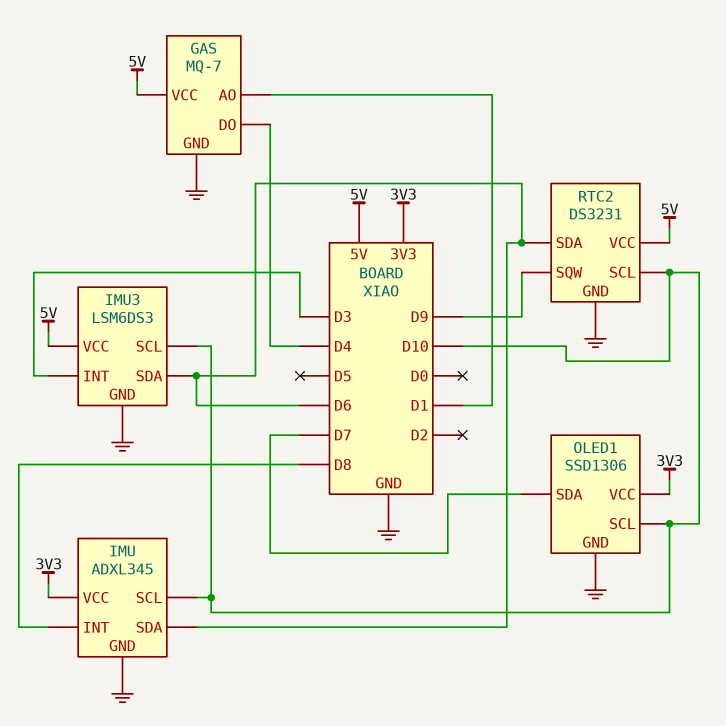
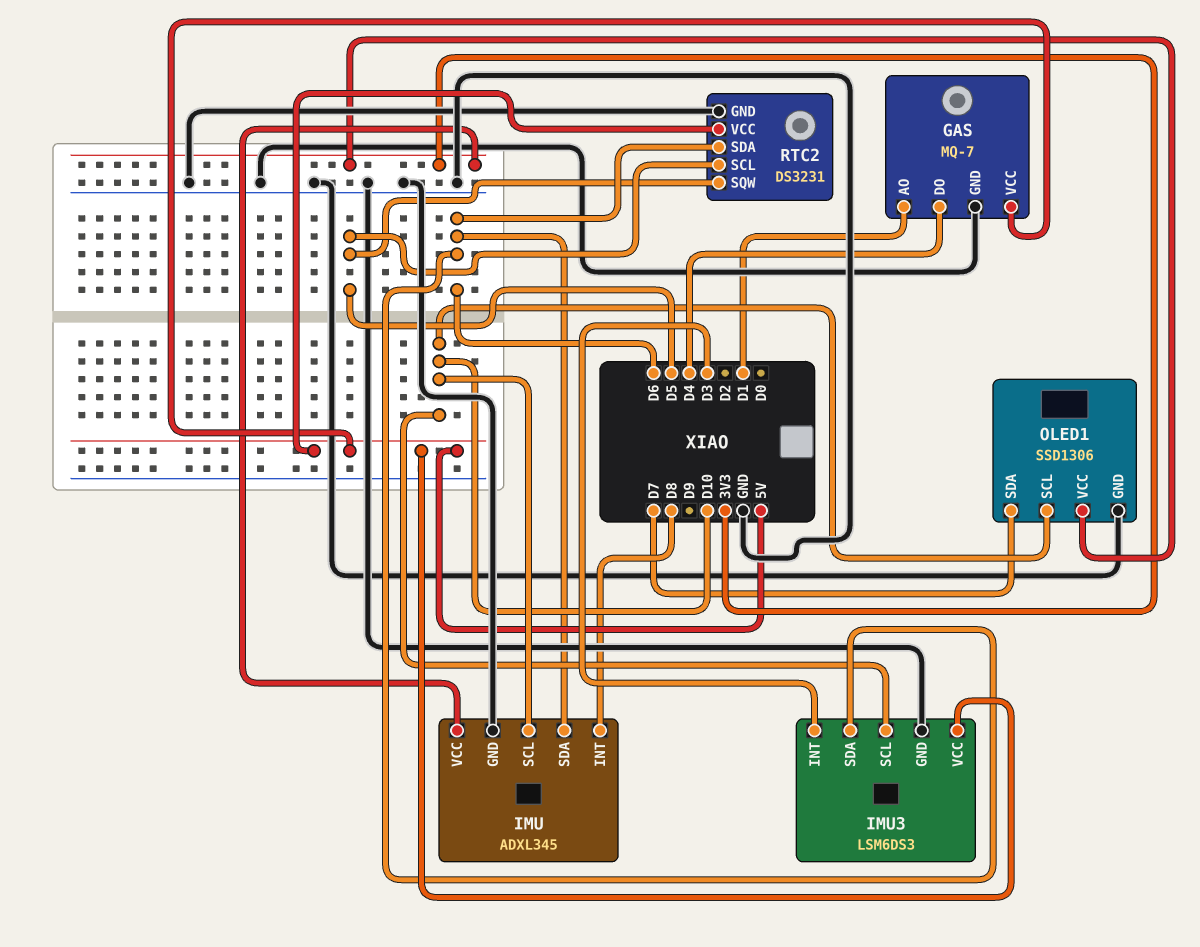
RTC2 pin SCL: D10 -> D5
RTC2 pin SQW: D9 -> D5

